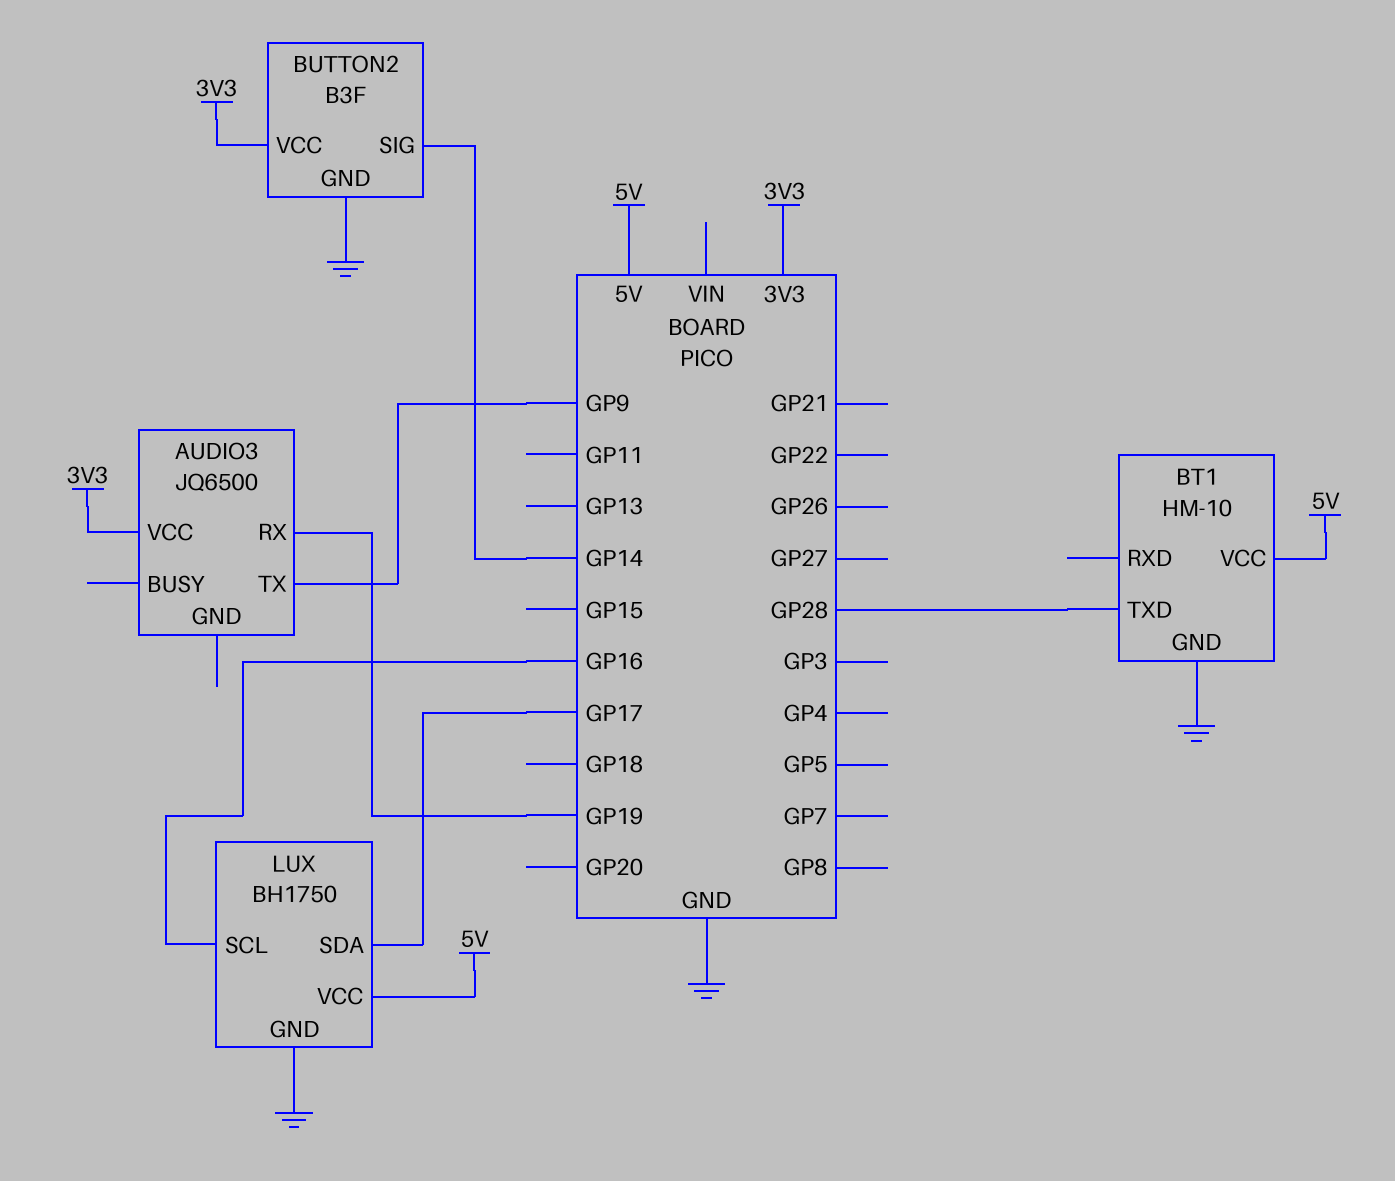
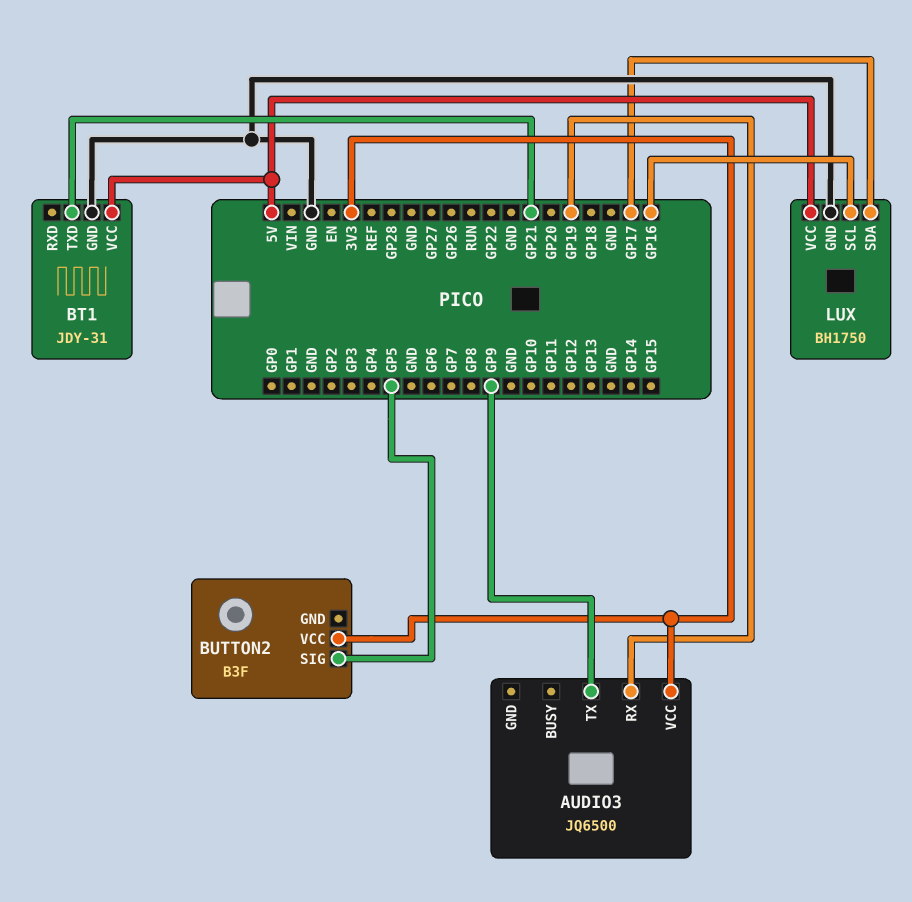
BT1: HM-10 -> JDY-31
BT1 pin TXD: GP28 -> GP21
BUTTON2 pin GND: GND -> none
BUTTON2 pin SIG: GP14 -> GP5

